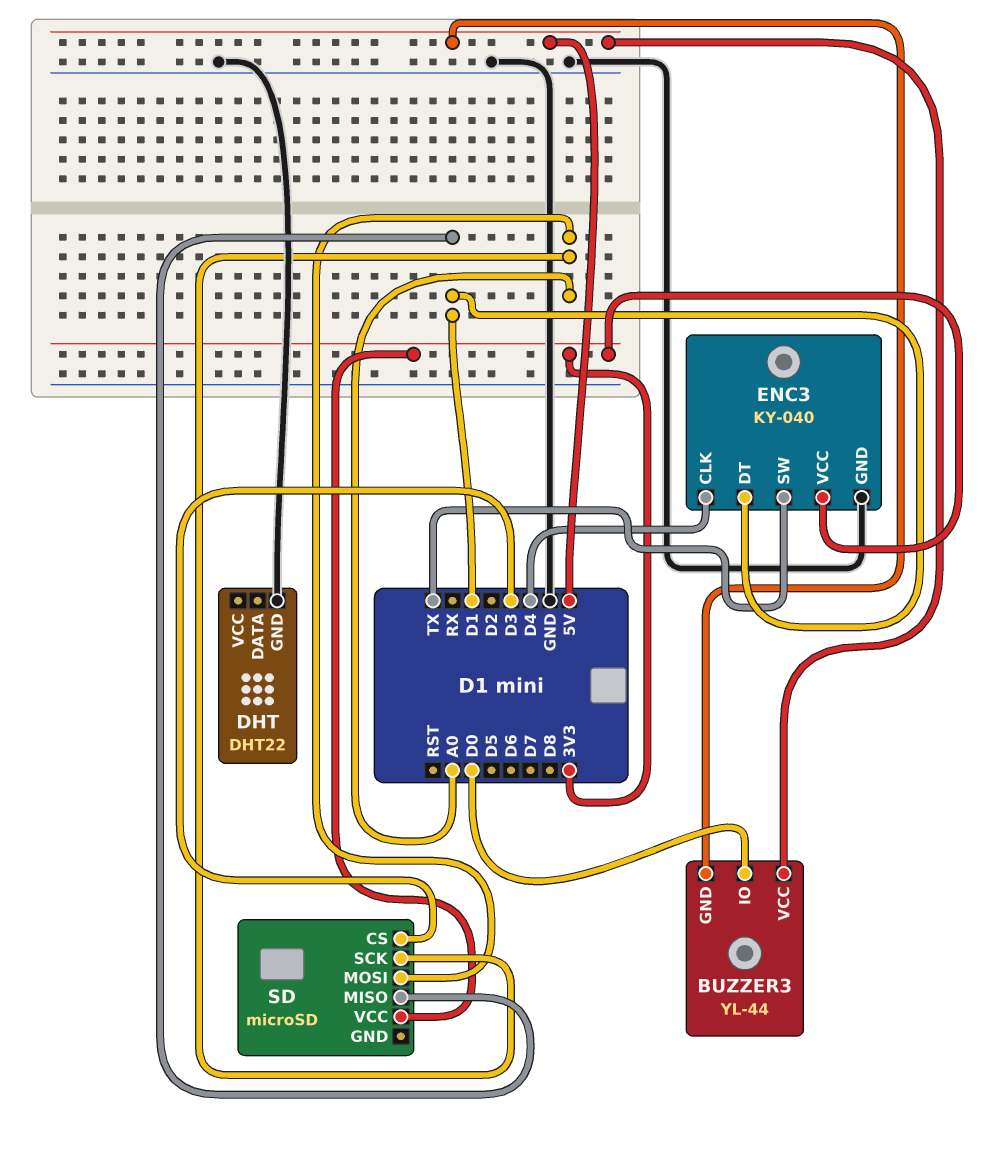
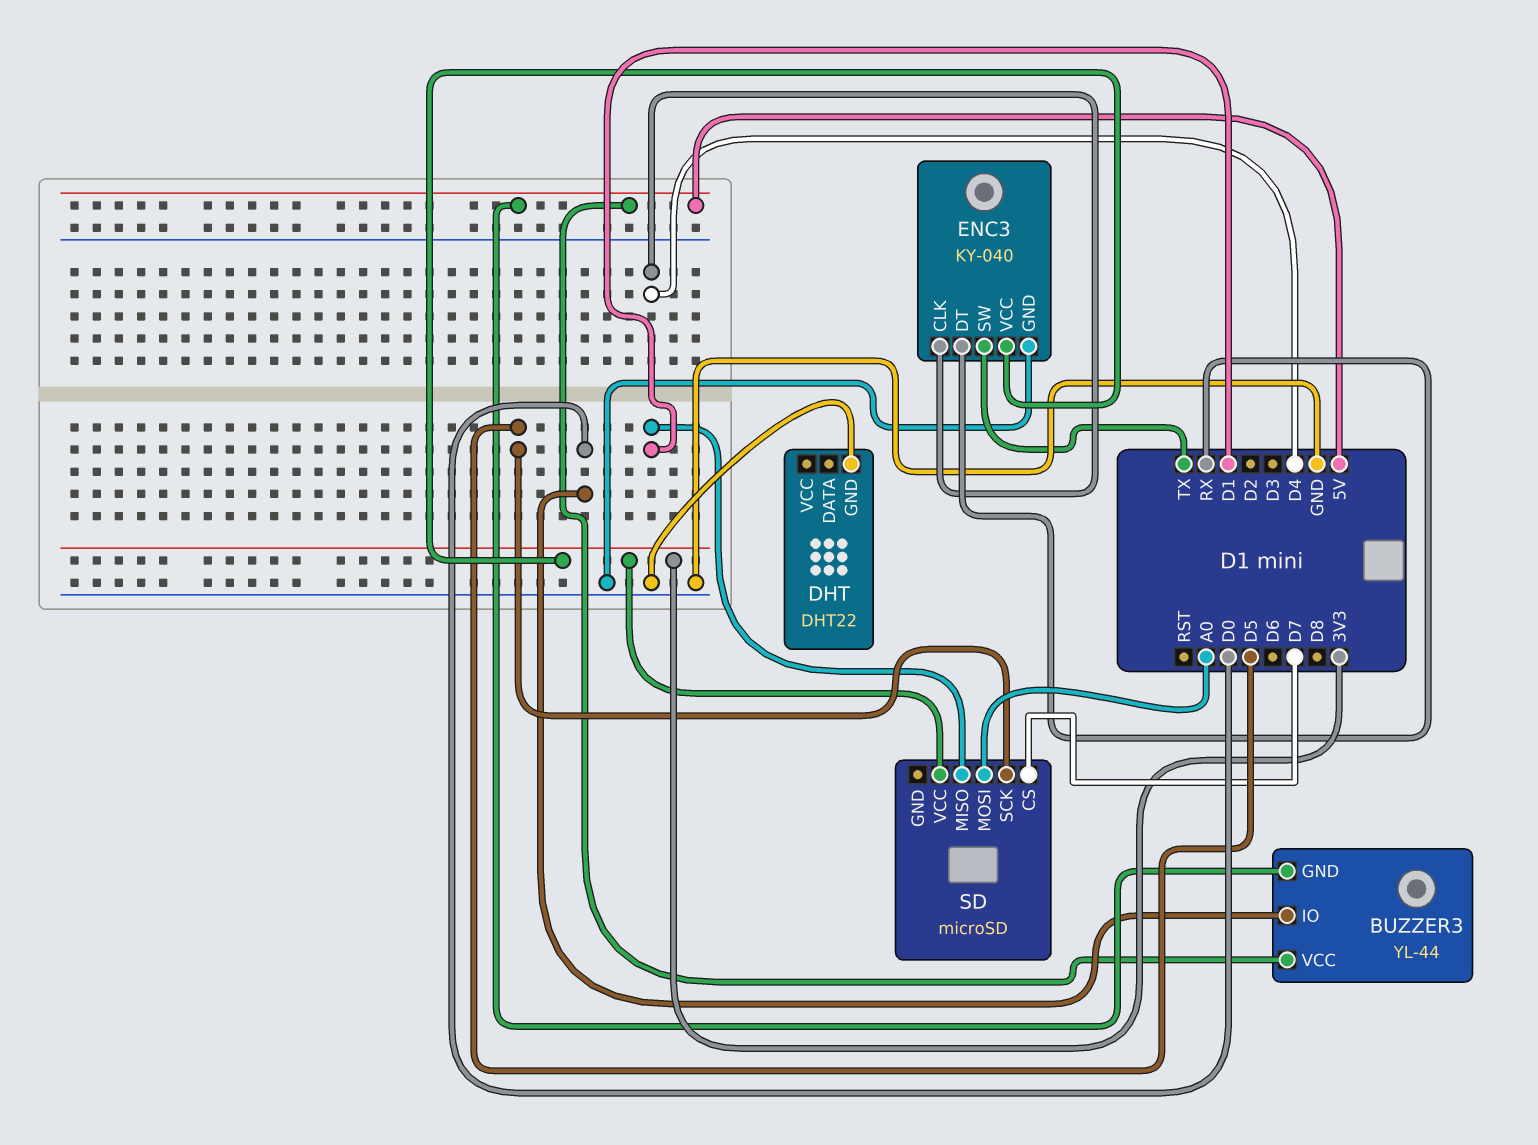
ENC3 pin DT: D1 -> RX
SD pin CS: D3 -> D7
SD pin SCK: A0 -> D5

